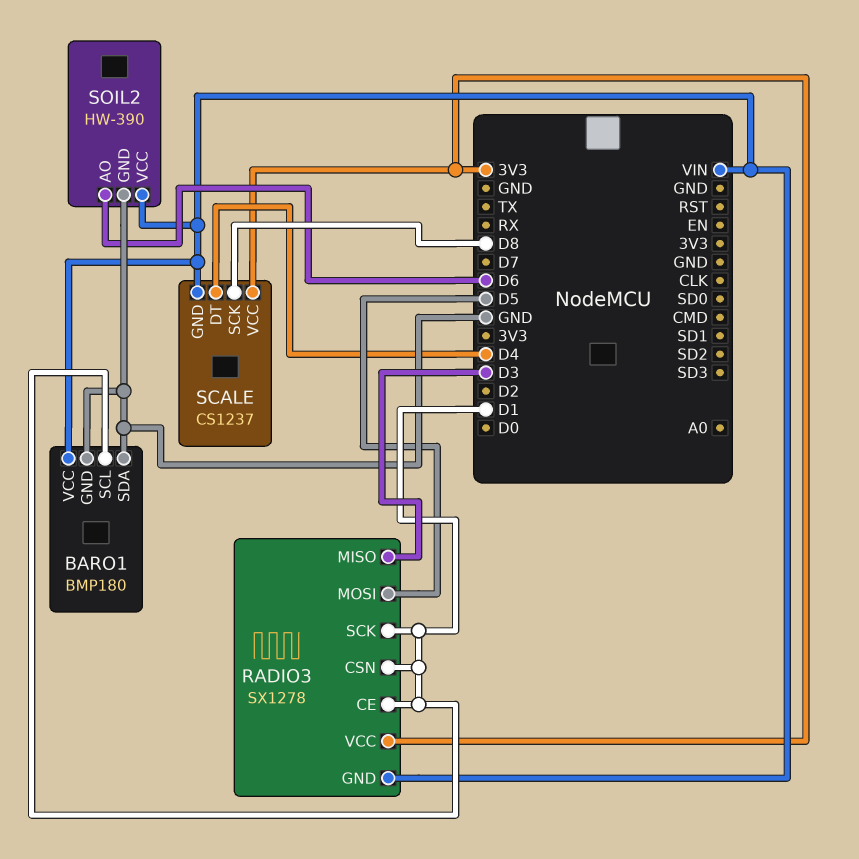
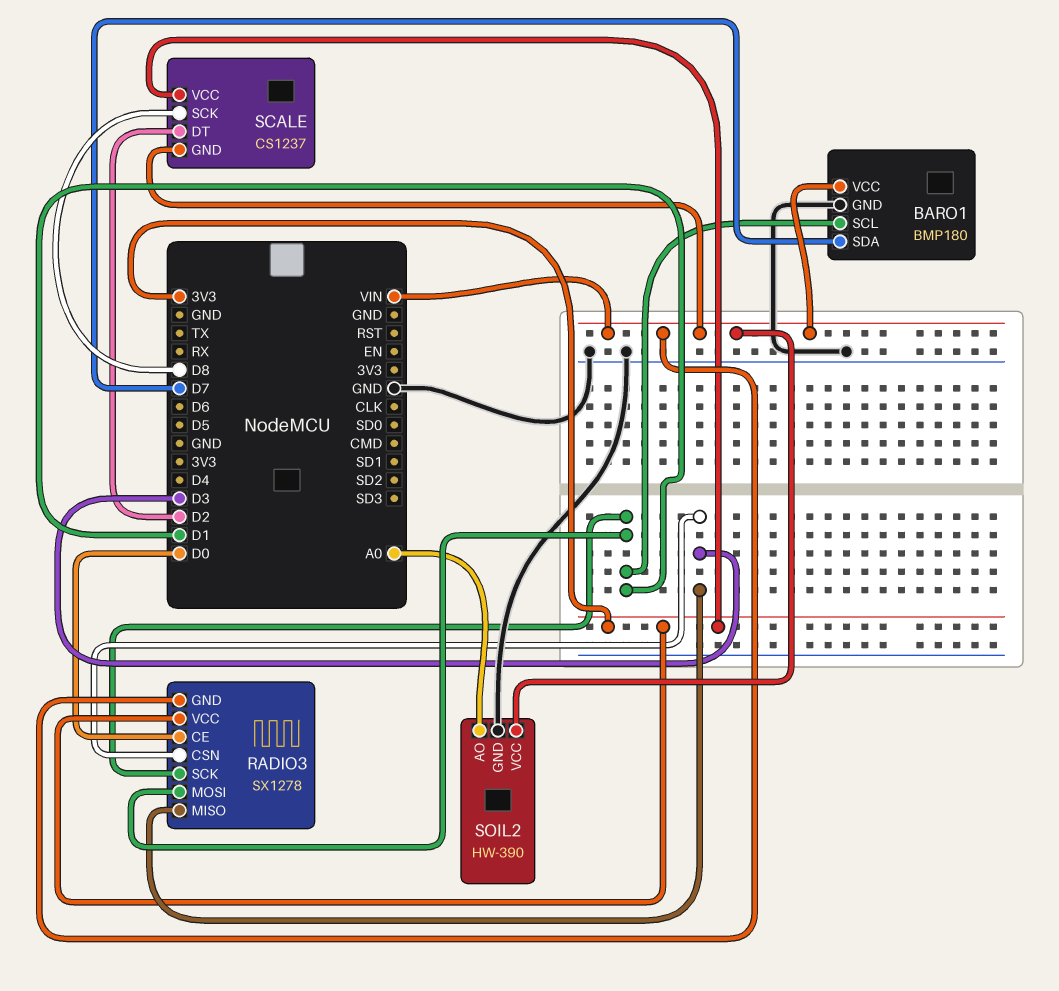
BARO1 pin SDA: GND -> D7
RADIO3 pin CE: D1 -> D0
RADIO3 pin CSN: D1 -> D3
RADIO3 pin MOSI: D5 -> D1
SCALE pin DT: D4 -> D2
SOIL2 pin AO: D6 -> A0

